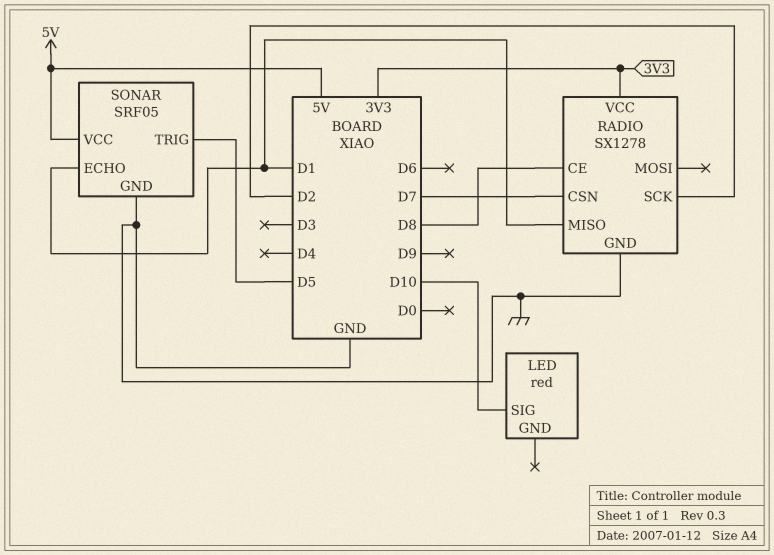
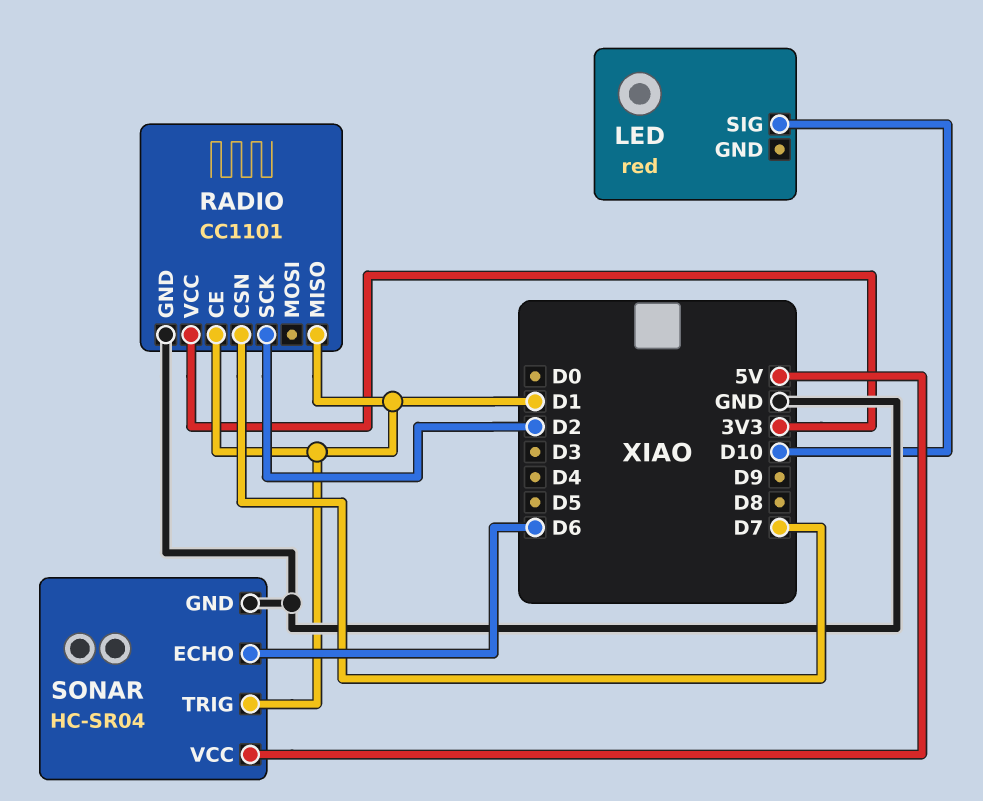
RADIO: SX1278 -> CC1101
RADIO pin CE: D8 -> D1
SONAR: SRF05 -> HC-SR04
SONAR pin ECHO: D1 -> D6
SONAR pin TRIG: D5 -> D1

